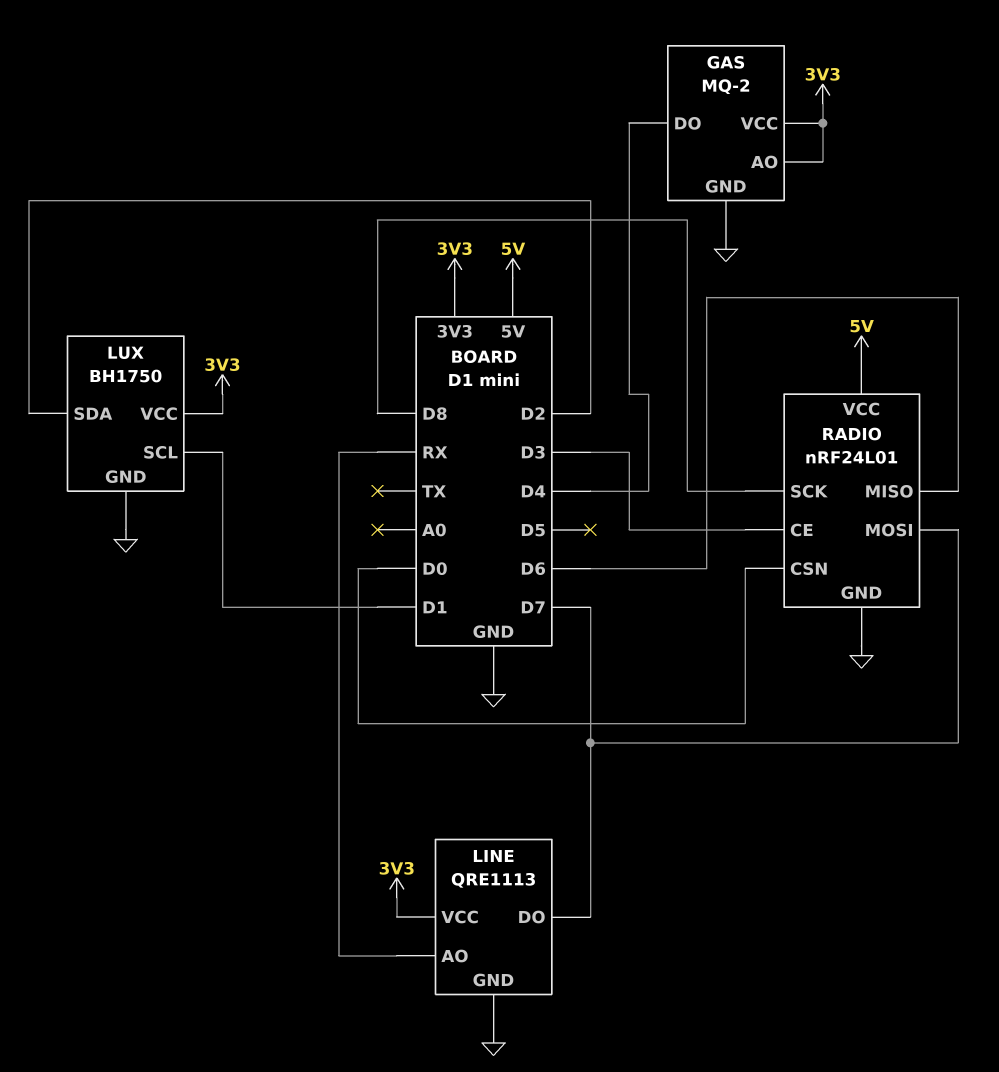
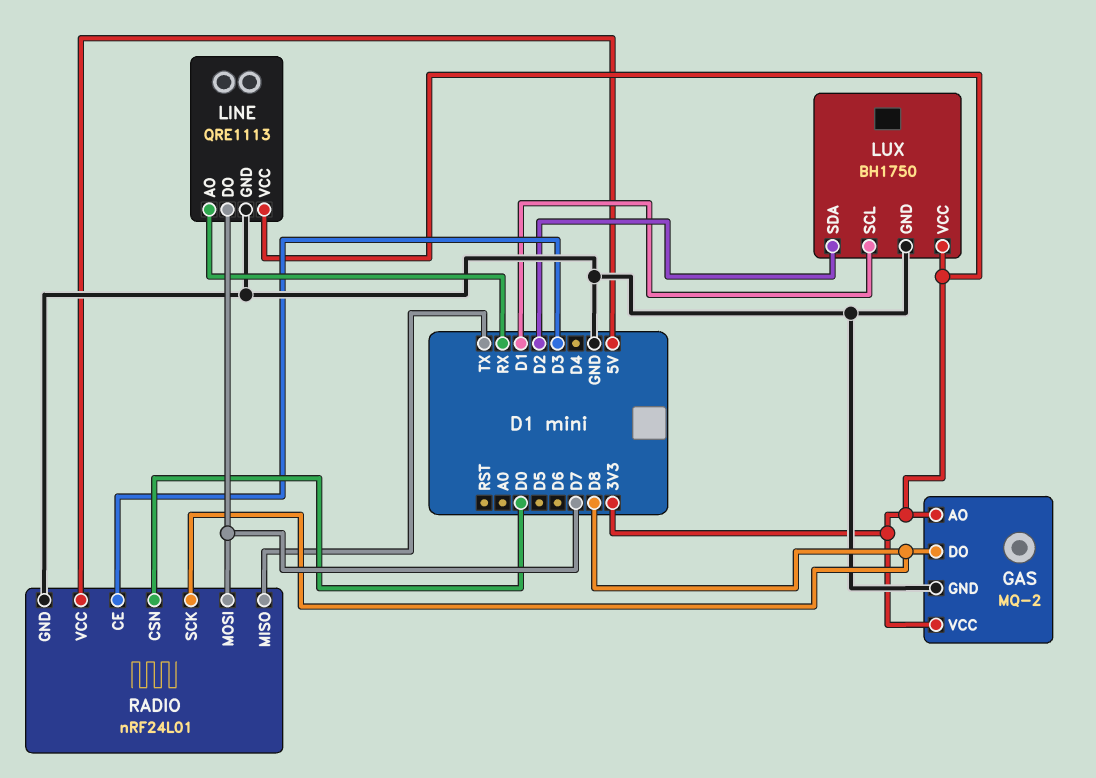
GAS pin DO: D4 -> D8
RADIO pin MISO: D6 -> TX

